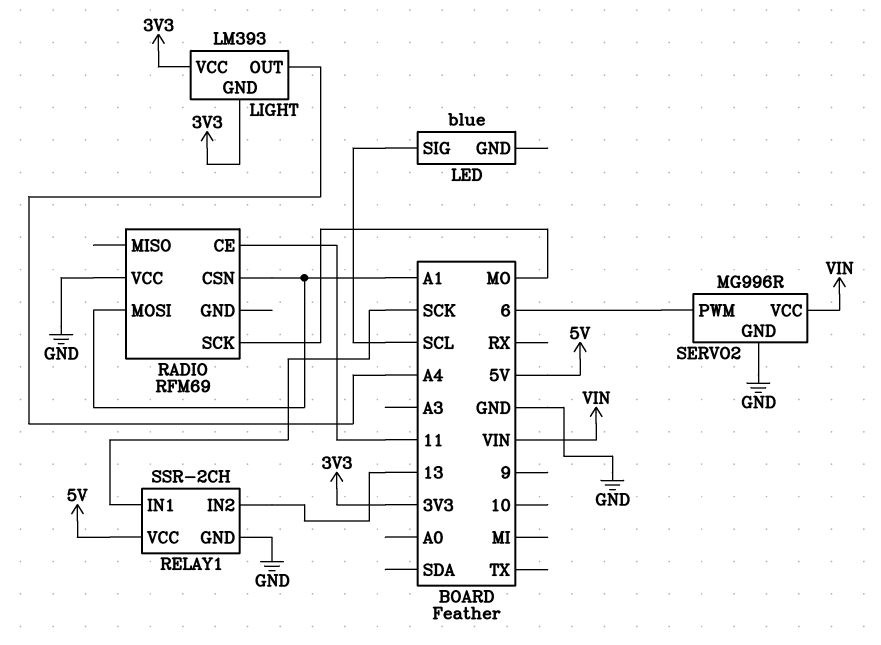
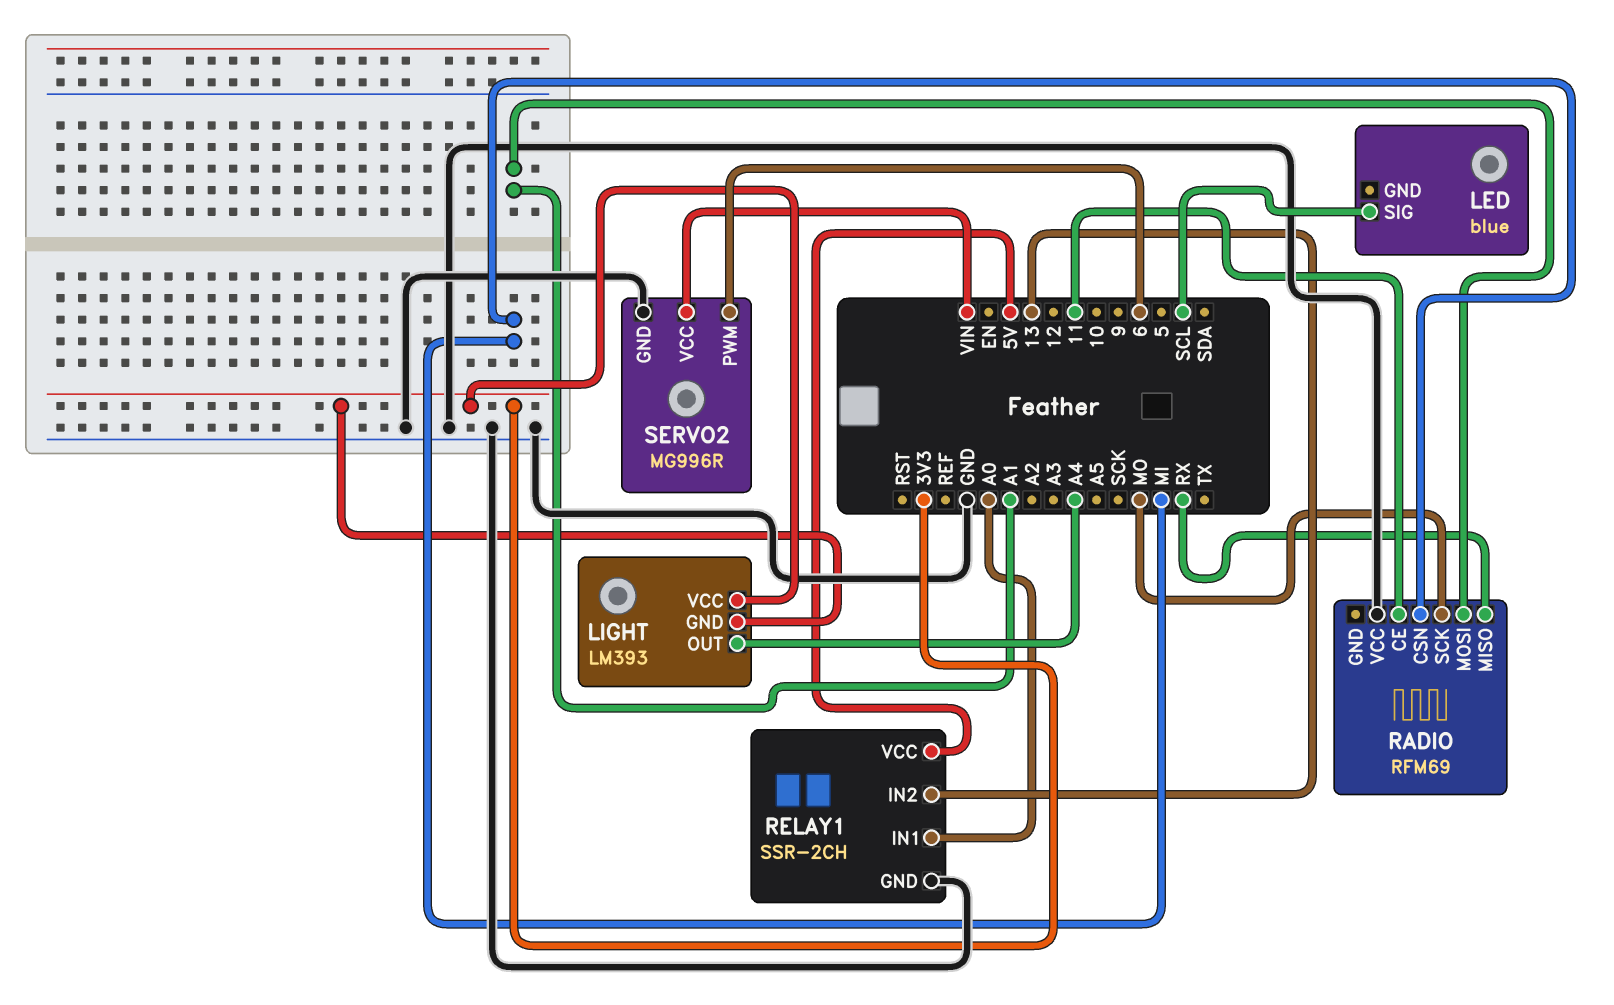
RADIO pin CSN: A1 -> MI
RADIO pin MISO: none -> RX
RELAY1 pin IN1: SCK -> A0

